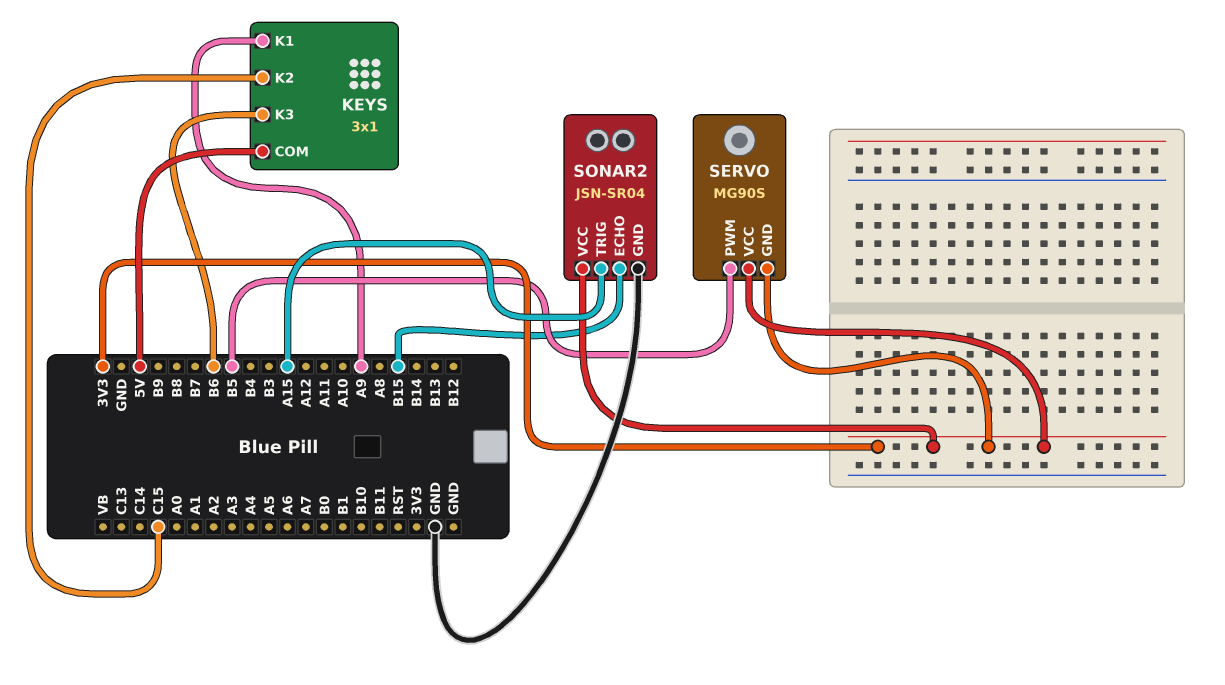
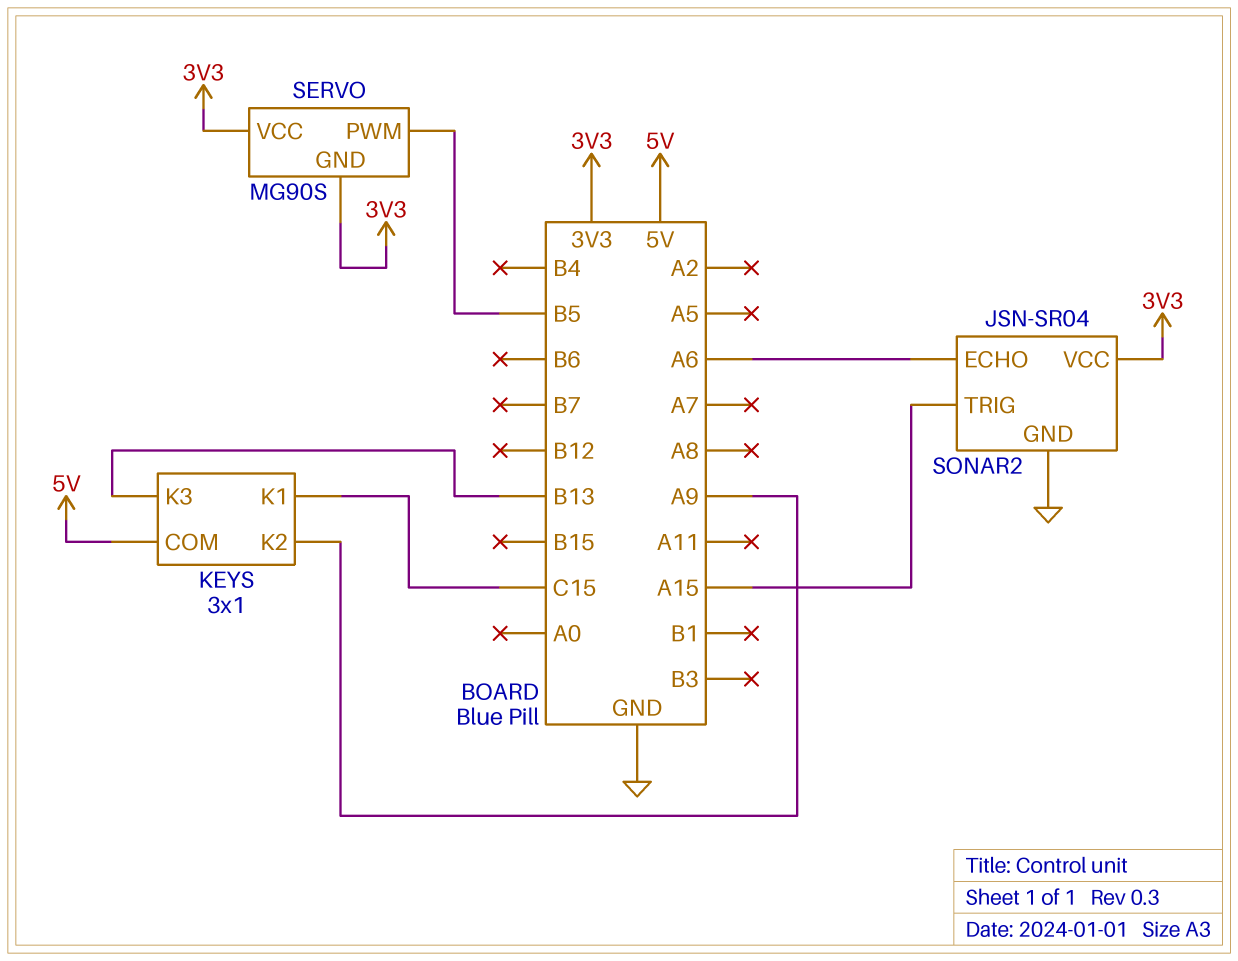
KEYS pin K1: A9 -> C15
KEYS pin K2: C15 -> A9
KEYS pin K3: B6 -> B13
SONAR2 pin ECHO: B15 -> A6

